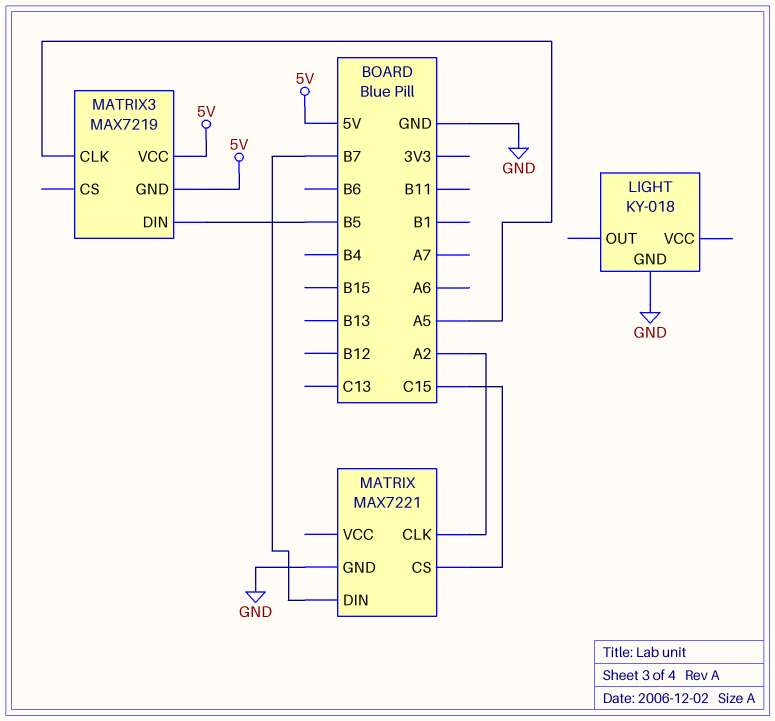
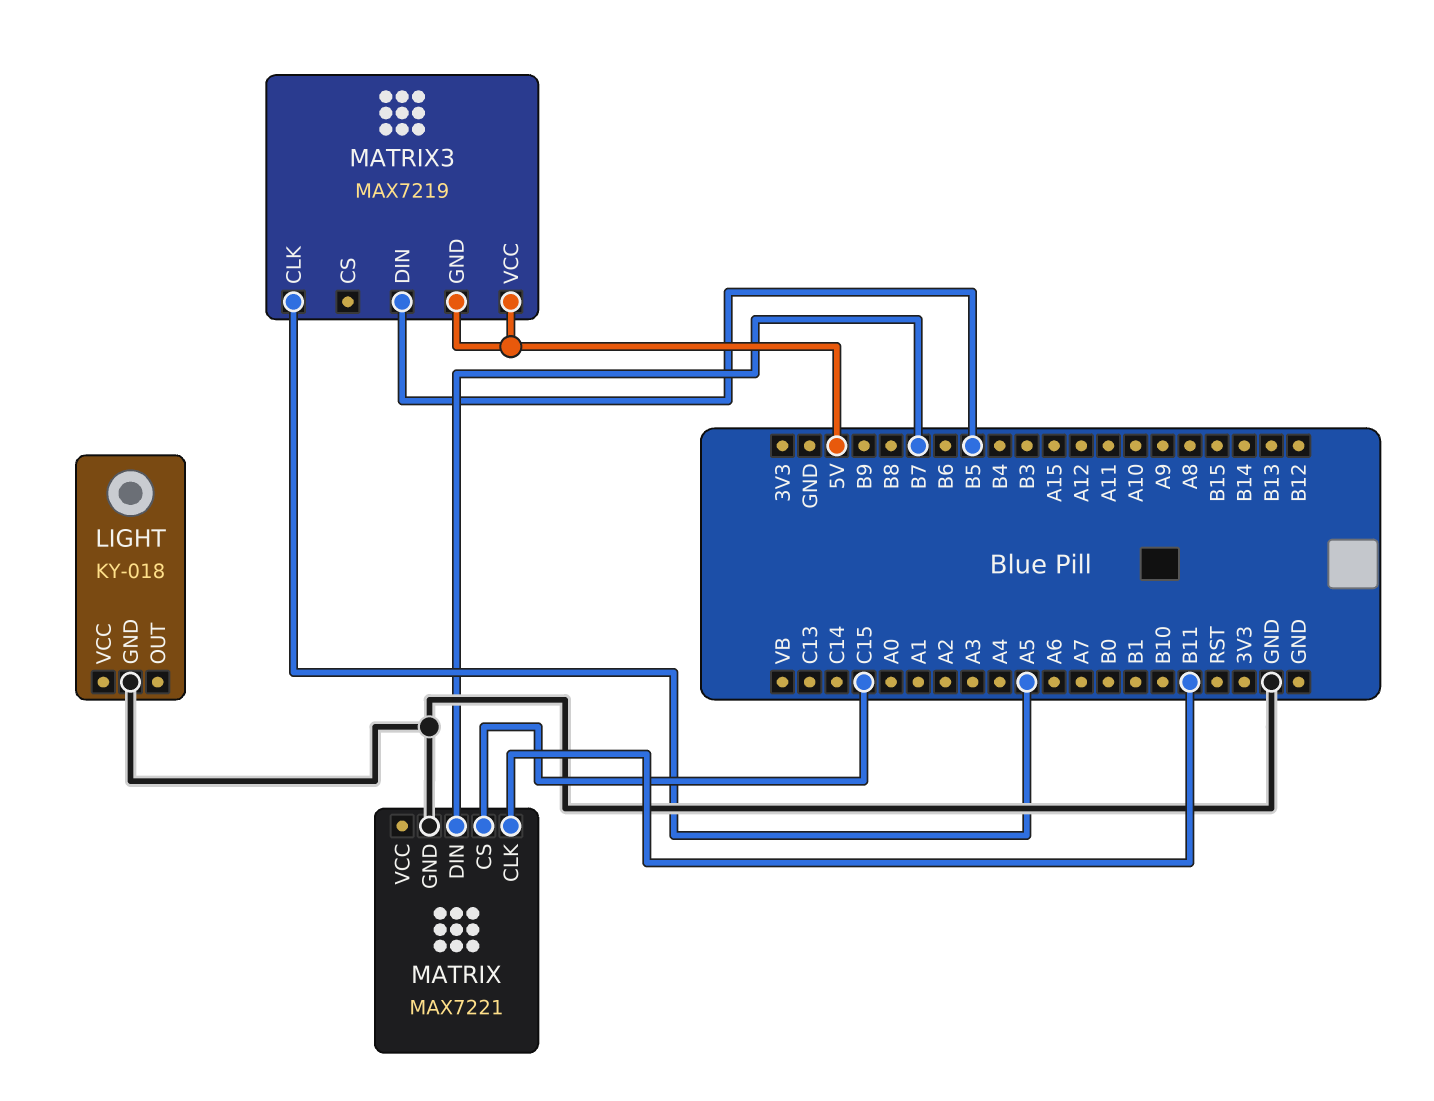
MATRIX pin CLK: A2 -> B11

